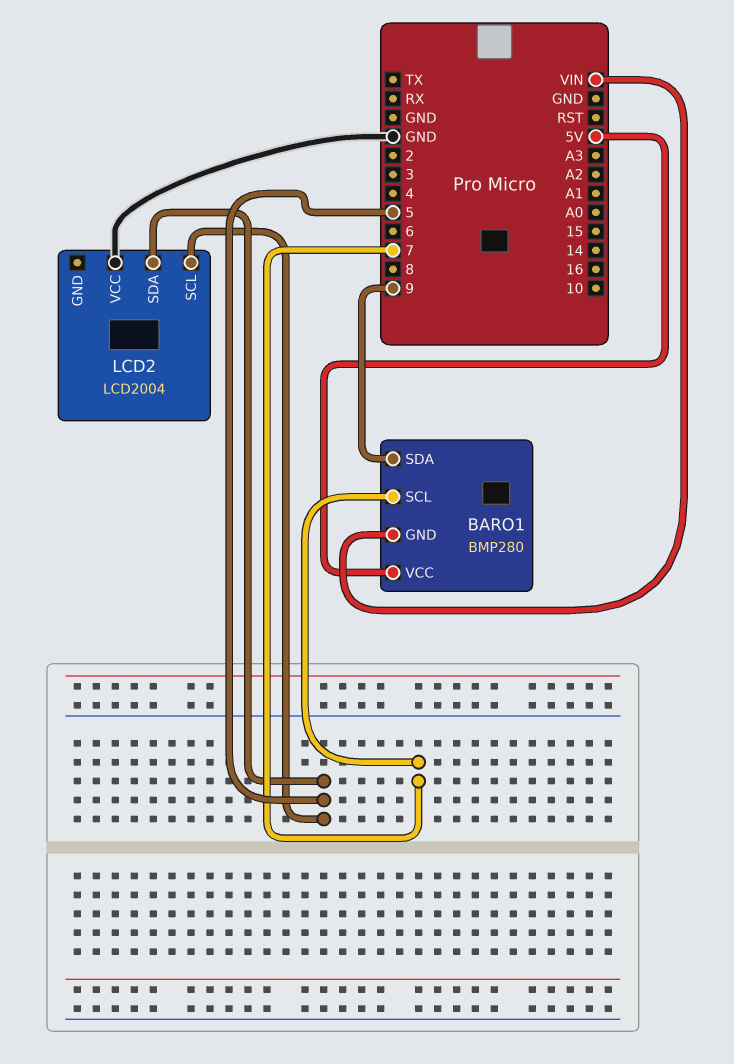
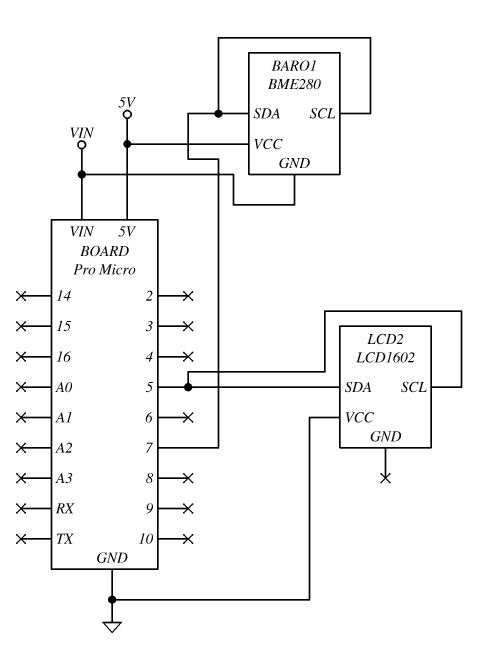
BARO1: BMP280 -> BME280
BARO1 pin SDA: 9 -> 7
LCD2: LCD2004 -> LCD1602

